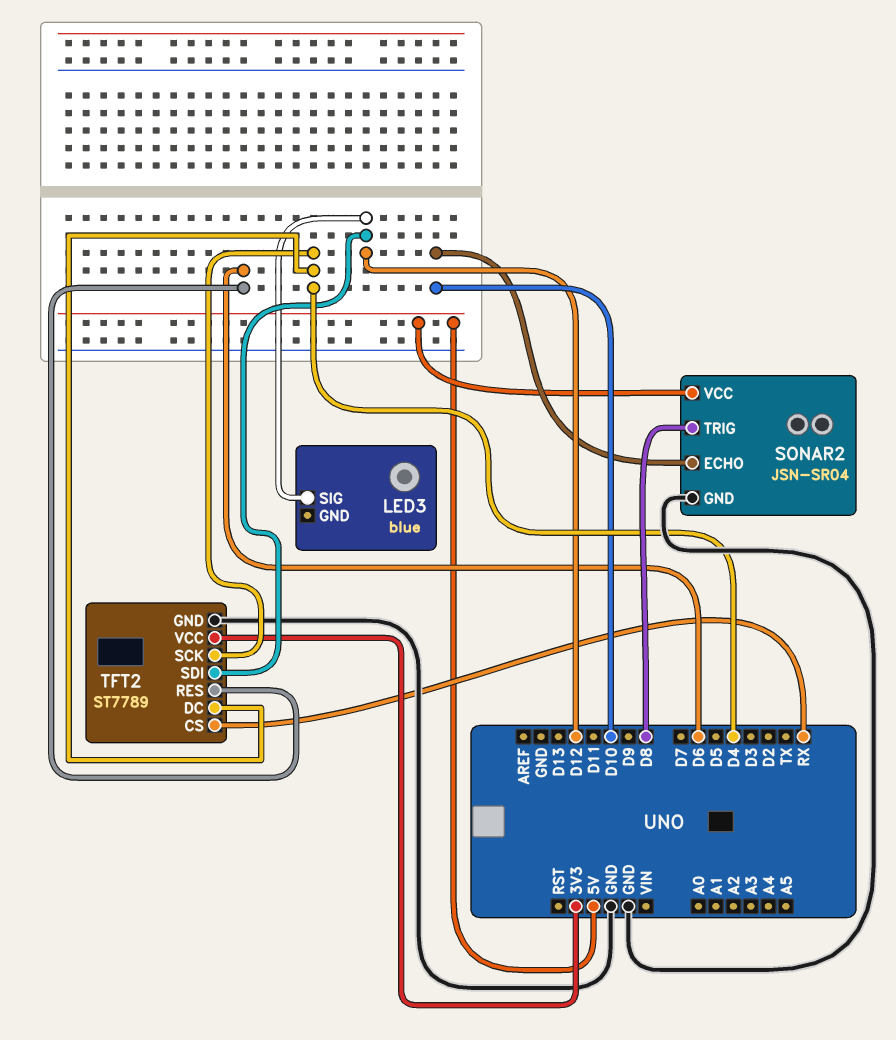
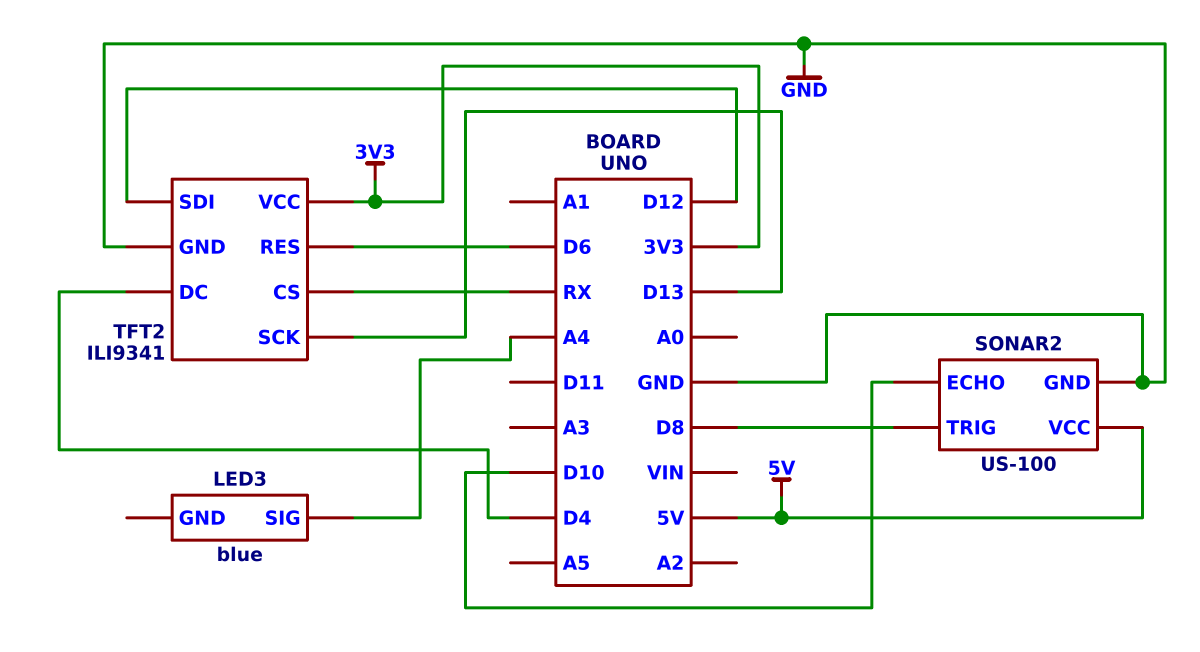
LED3 pin SIG: D12 -> A4
SONAR2: JSN-SR04 -> US-100
TFT2: ST7789 -> ILI9341
TFT2 pin SCK: D4 -> D13

